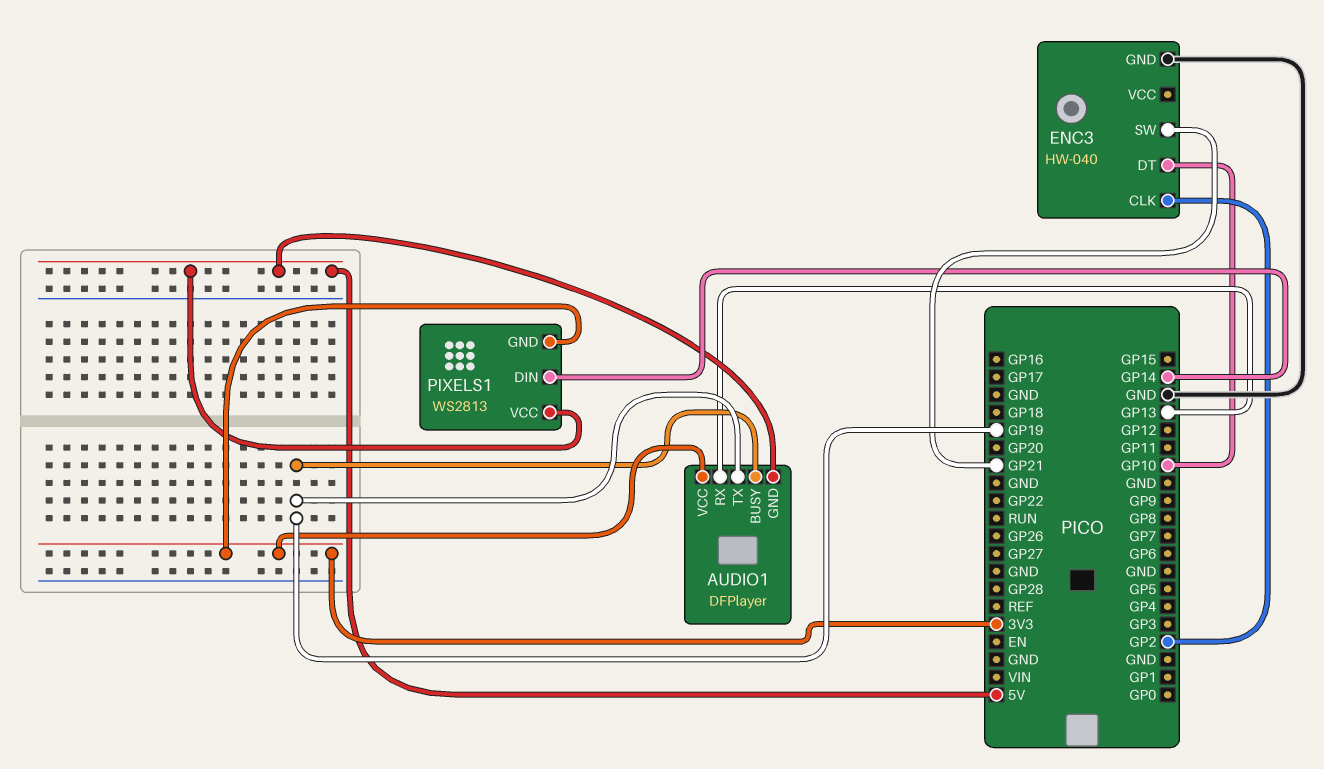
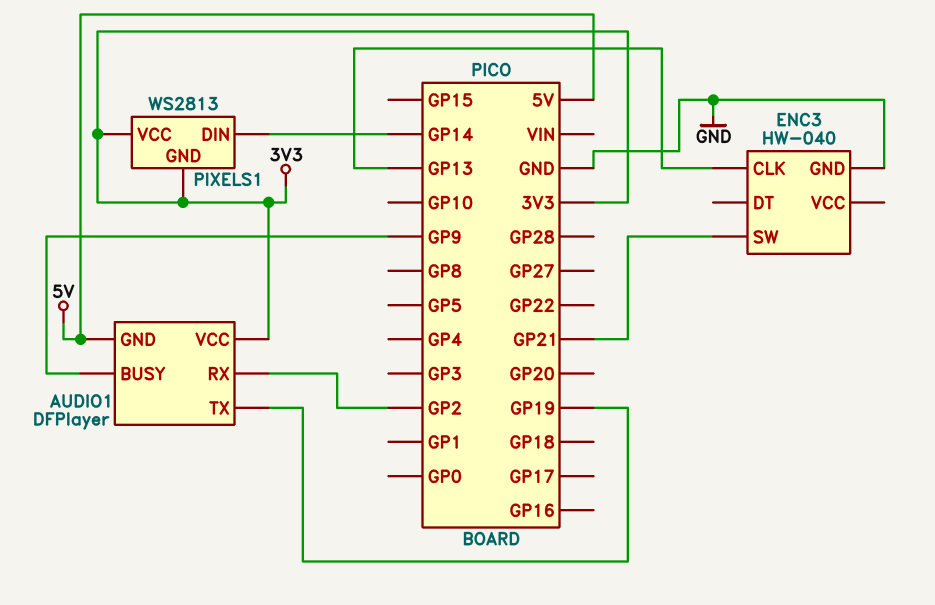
AUDIO1 pin BUSY: GP19 -> GP9
AUDIO1 pin RX: GP13 -> GP2
ENC3 pin CLK: GP2 -> GP13
ENC3 pin DT: GP10 -> none
PIXELS1 pin VCC: 5V -> 3V3

